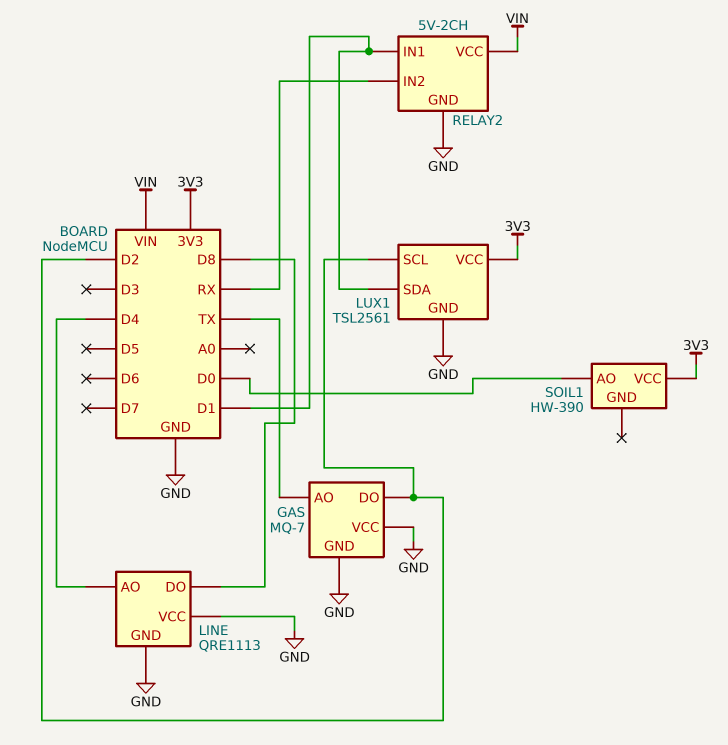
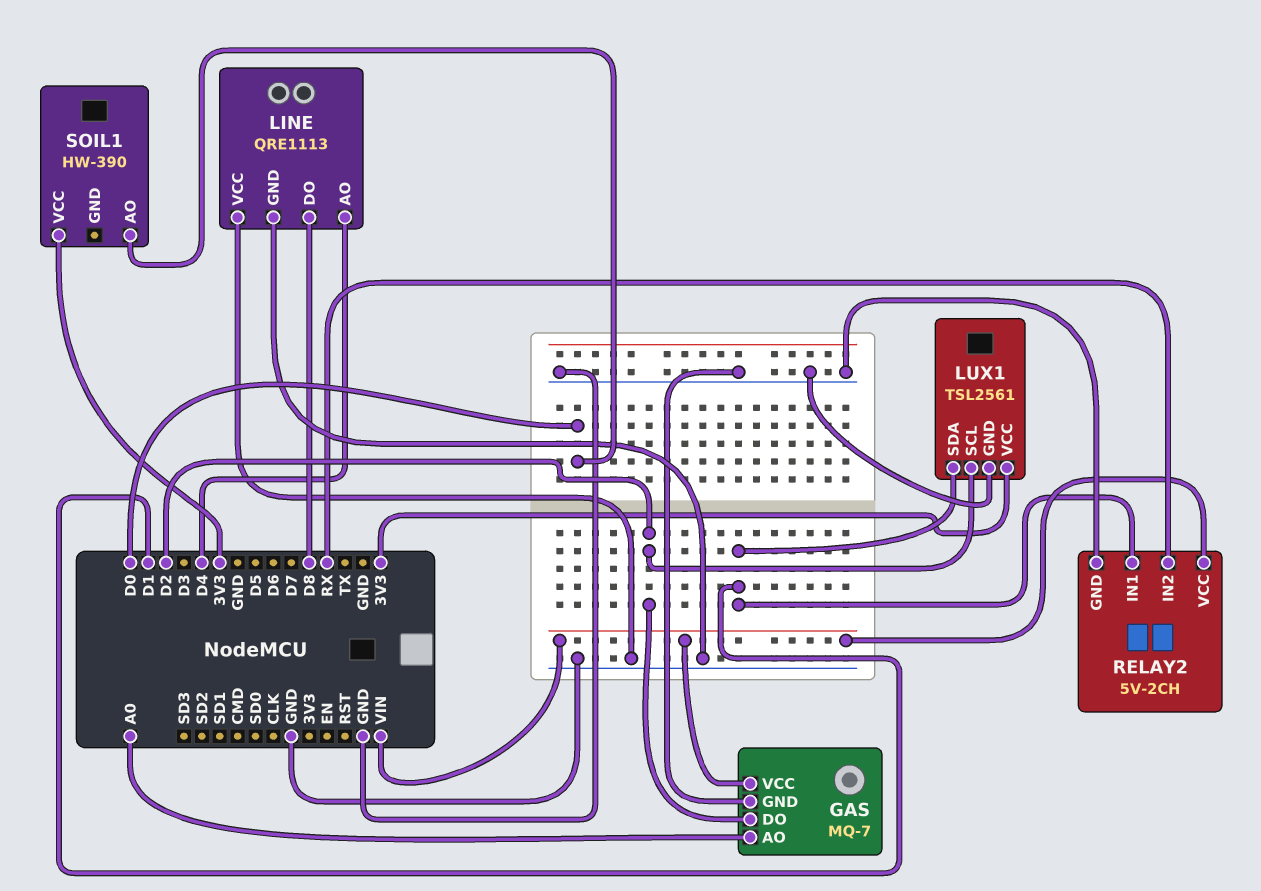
GAS pin AO: TX -> A0
GAS pin VCC: GND -> VIN

